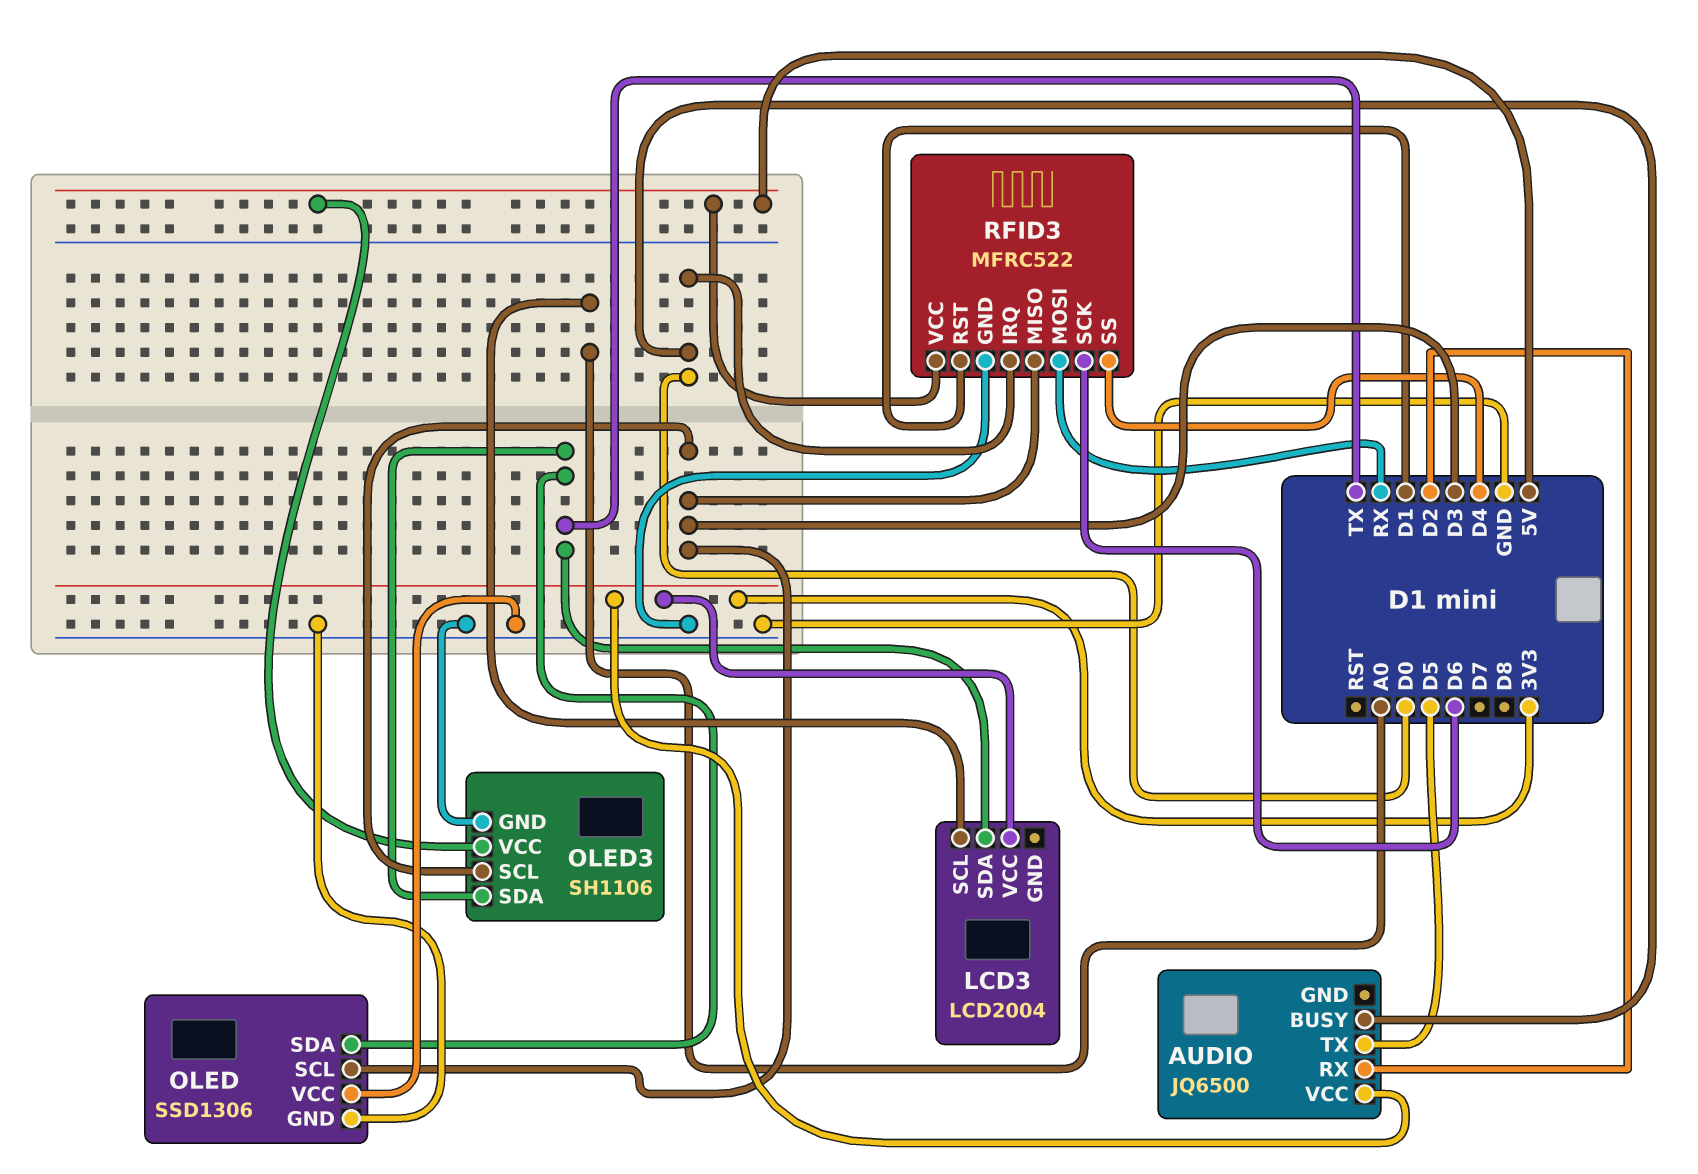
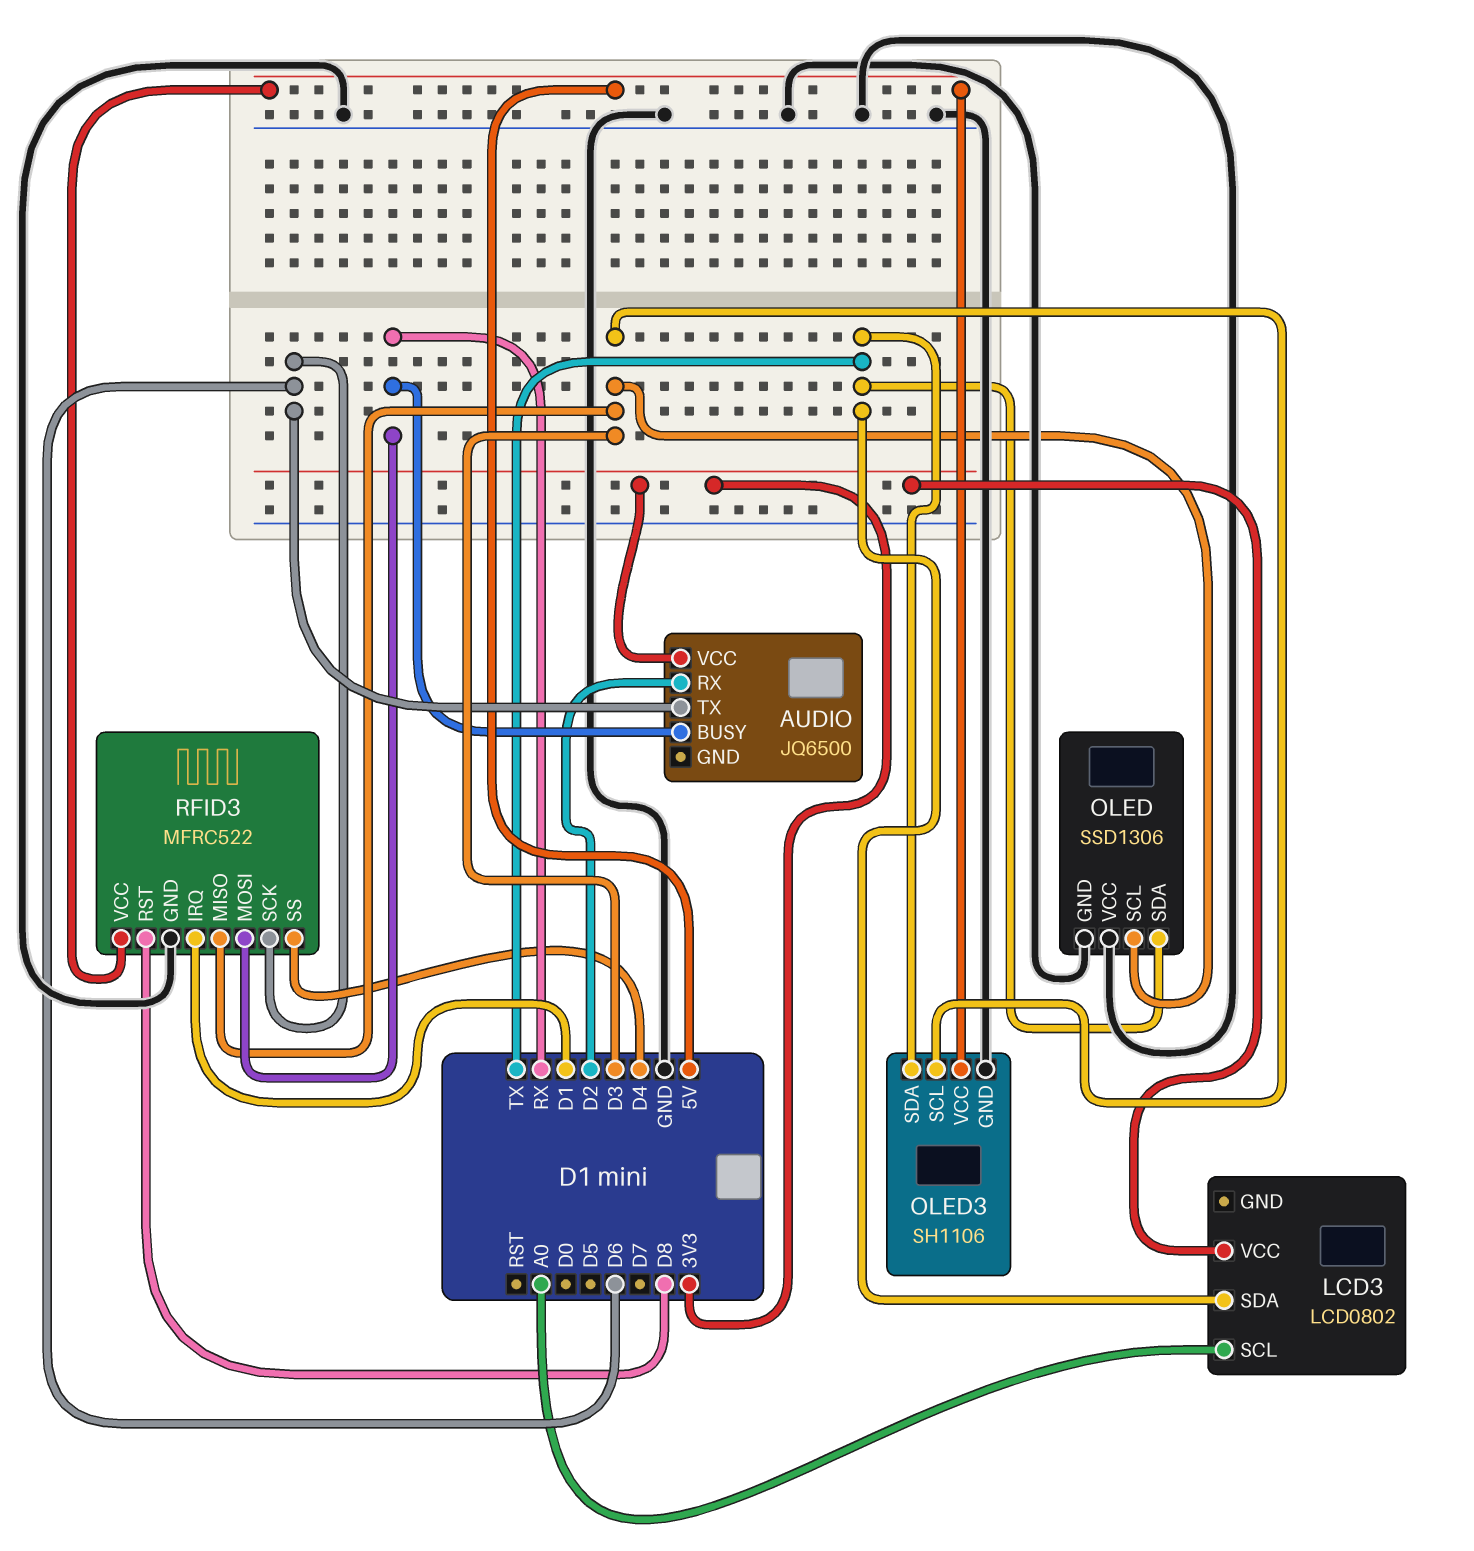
AUDIO pin BUSY: D0 -> RX
AUDIO pin TX: D5 -> D6
LCD3: LCD2004 -> LCD0802
RFID3 pin IRQ: D0 -> D1
RFID3 pin RST: D1 -> D8

